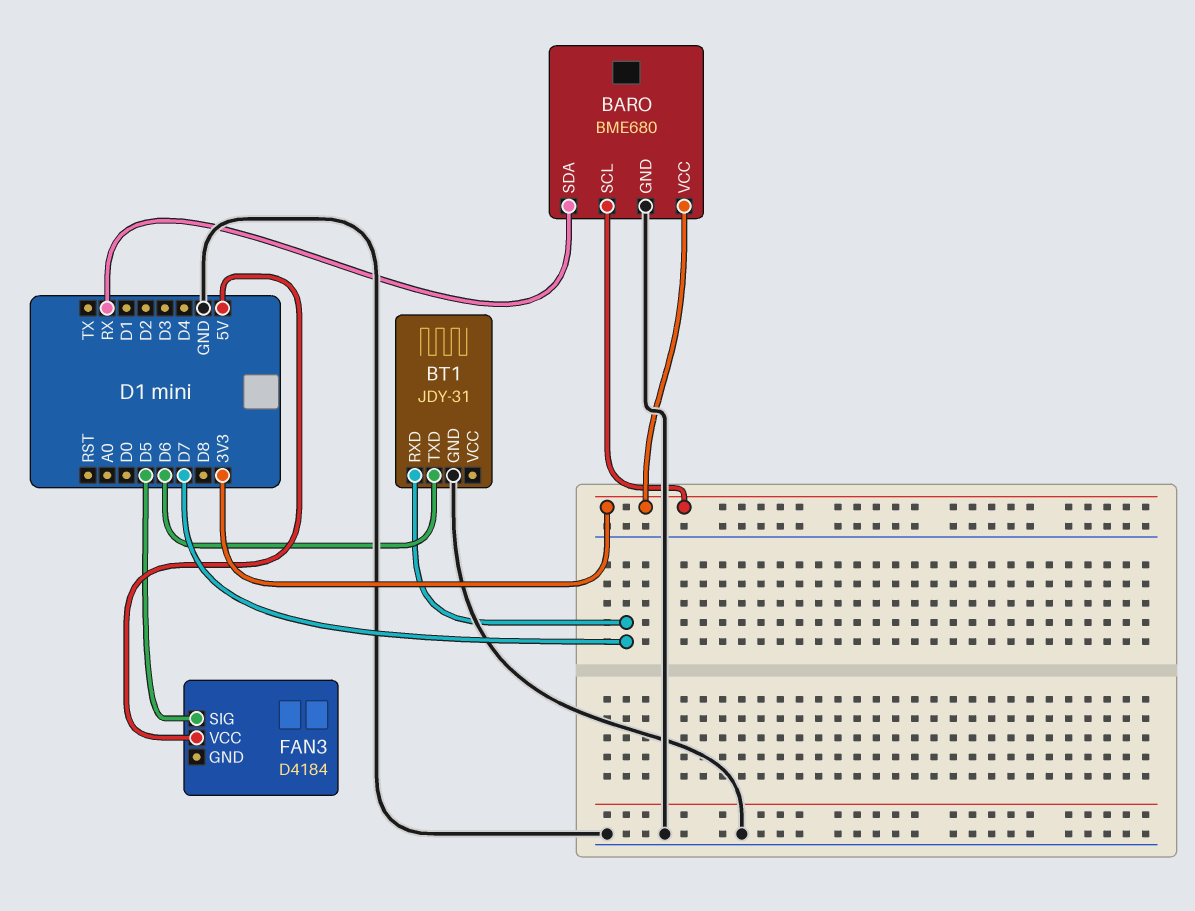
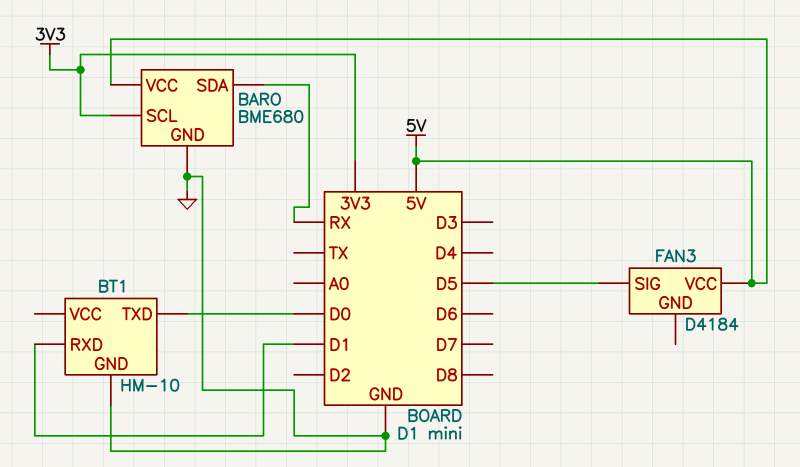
BARO pin VCC: 3V3 -> 5V
BT1: JDY-31 -> HM-10
BT1 pin RXD: D7 -> D1
BT1 pin TXD: D6 -> D0

